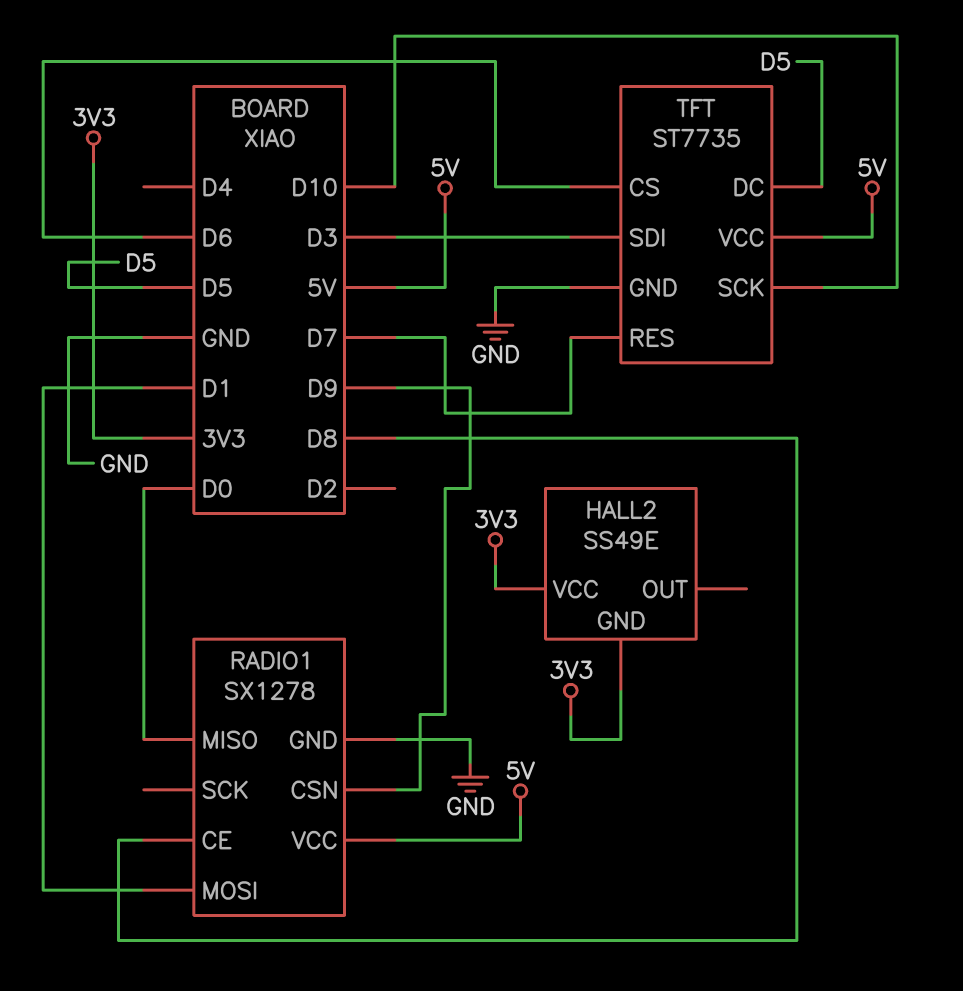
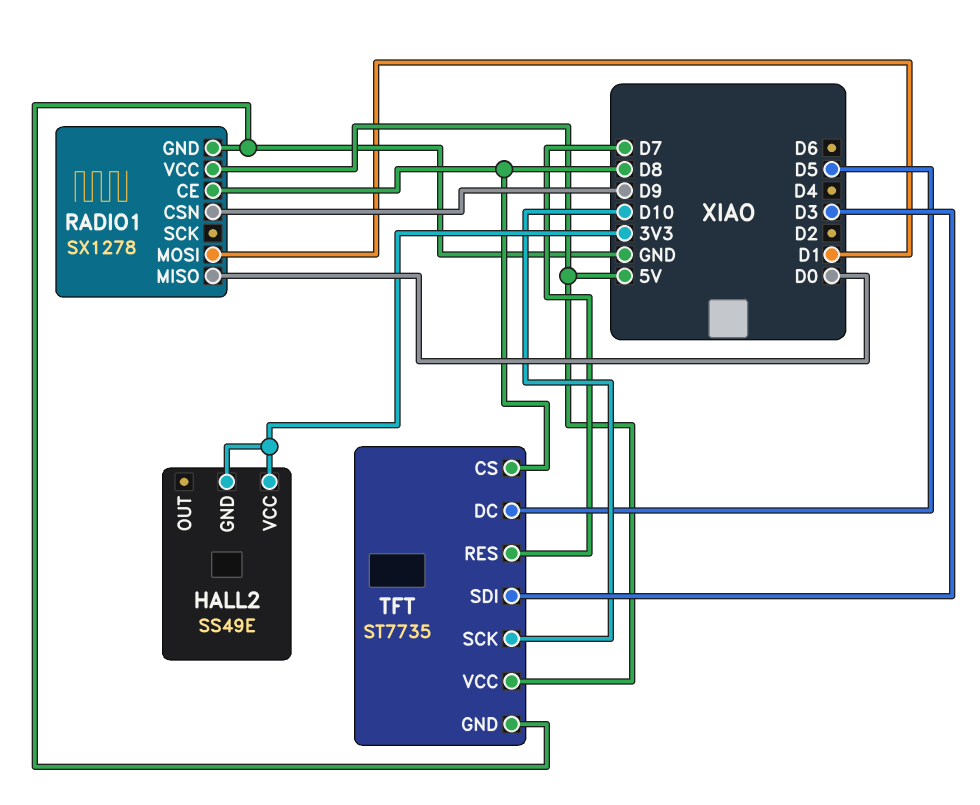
TFT pin CS: D6 -> D8

